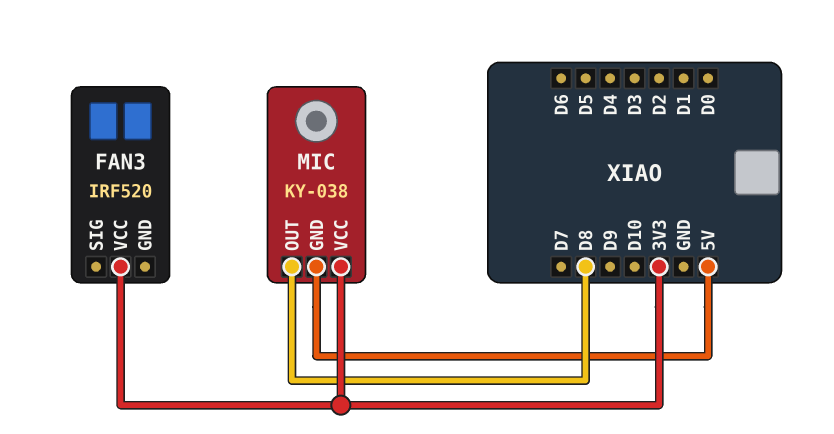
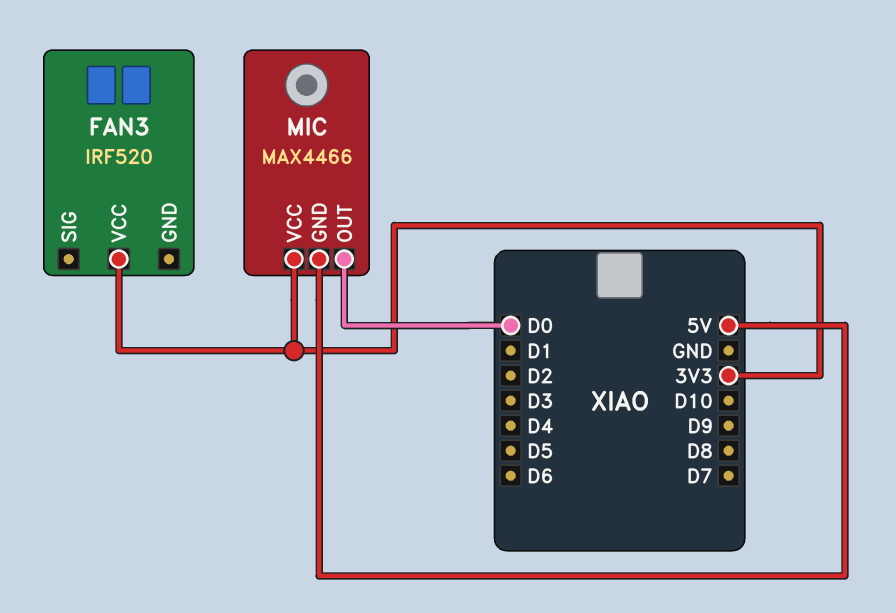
MIC: KY-038 -> MAX4466
MIC pin OUT: D8 -> D0

